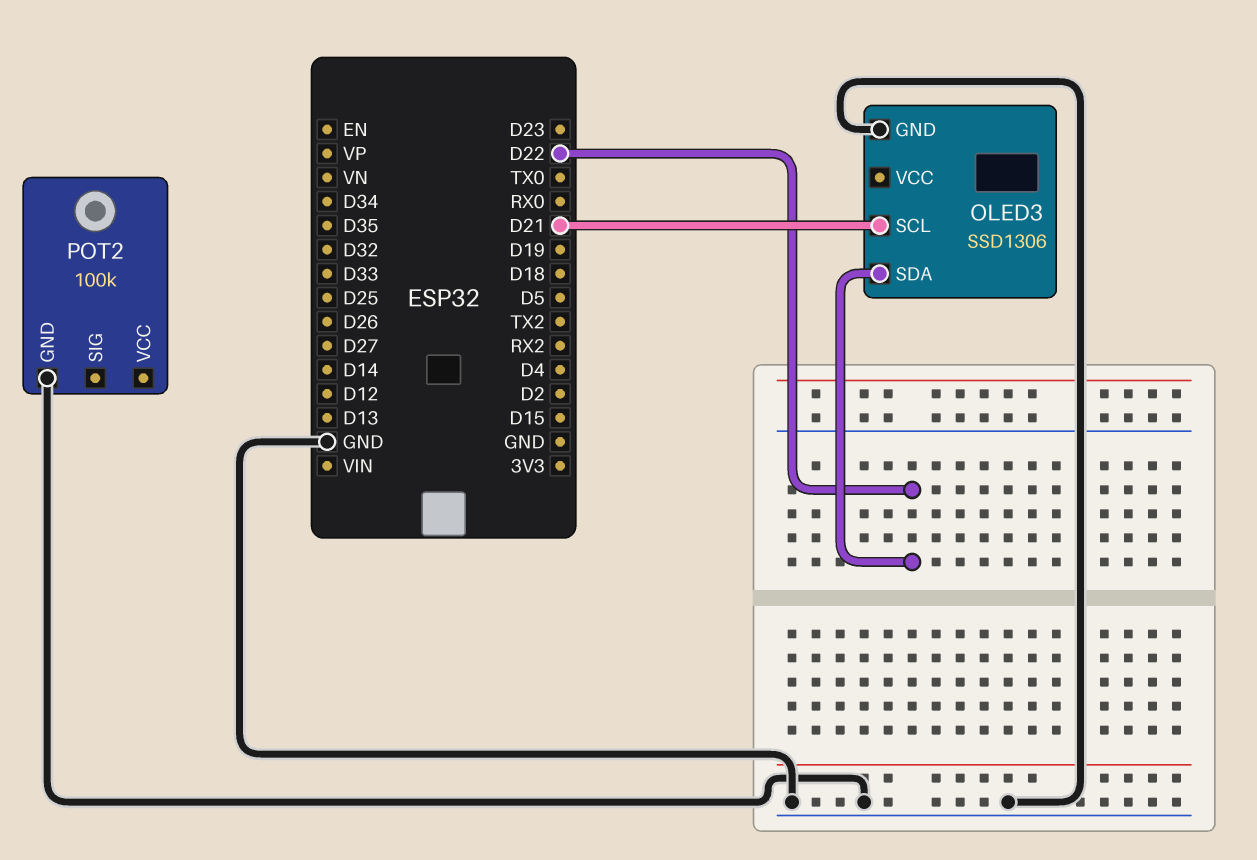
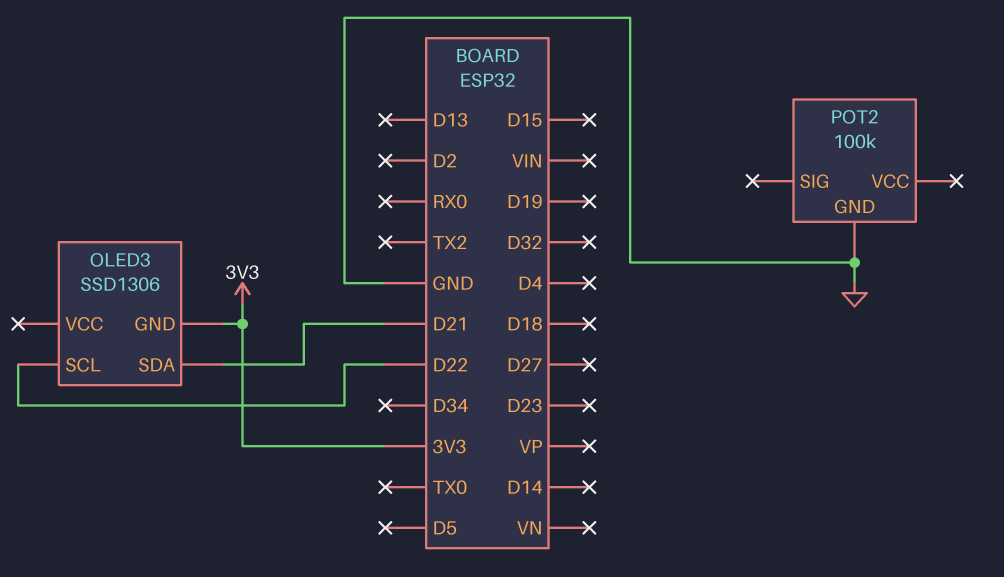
OLED3 pin GND: GND -> 3V3
OLED3 pin SCL: D21 -> D22
OLED3 pin SDA: D22 -> D21

